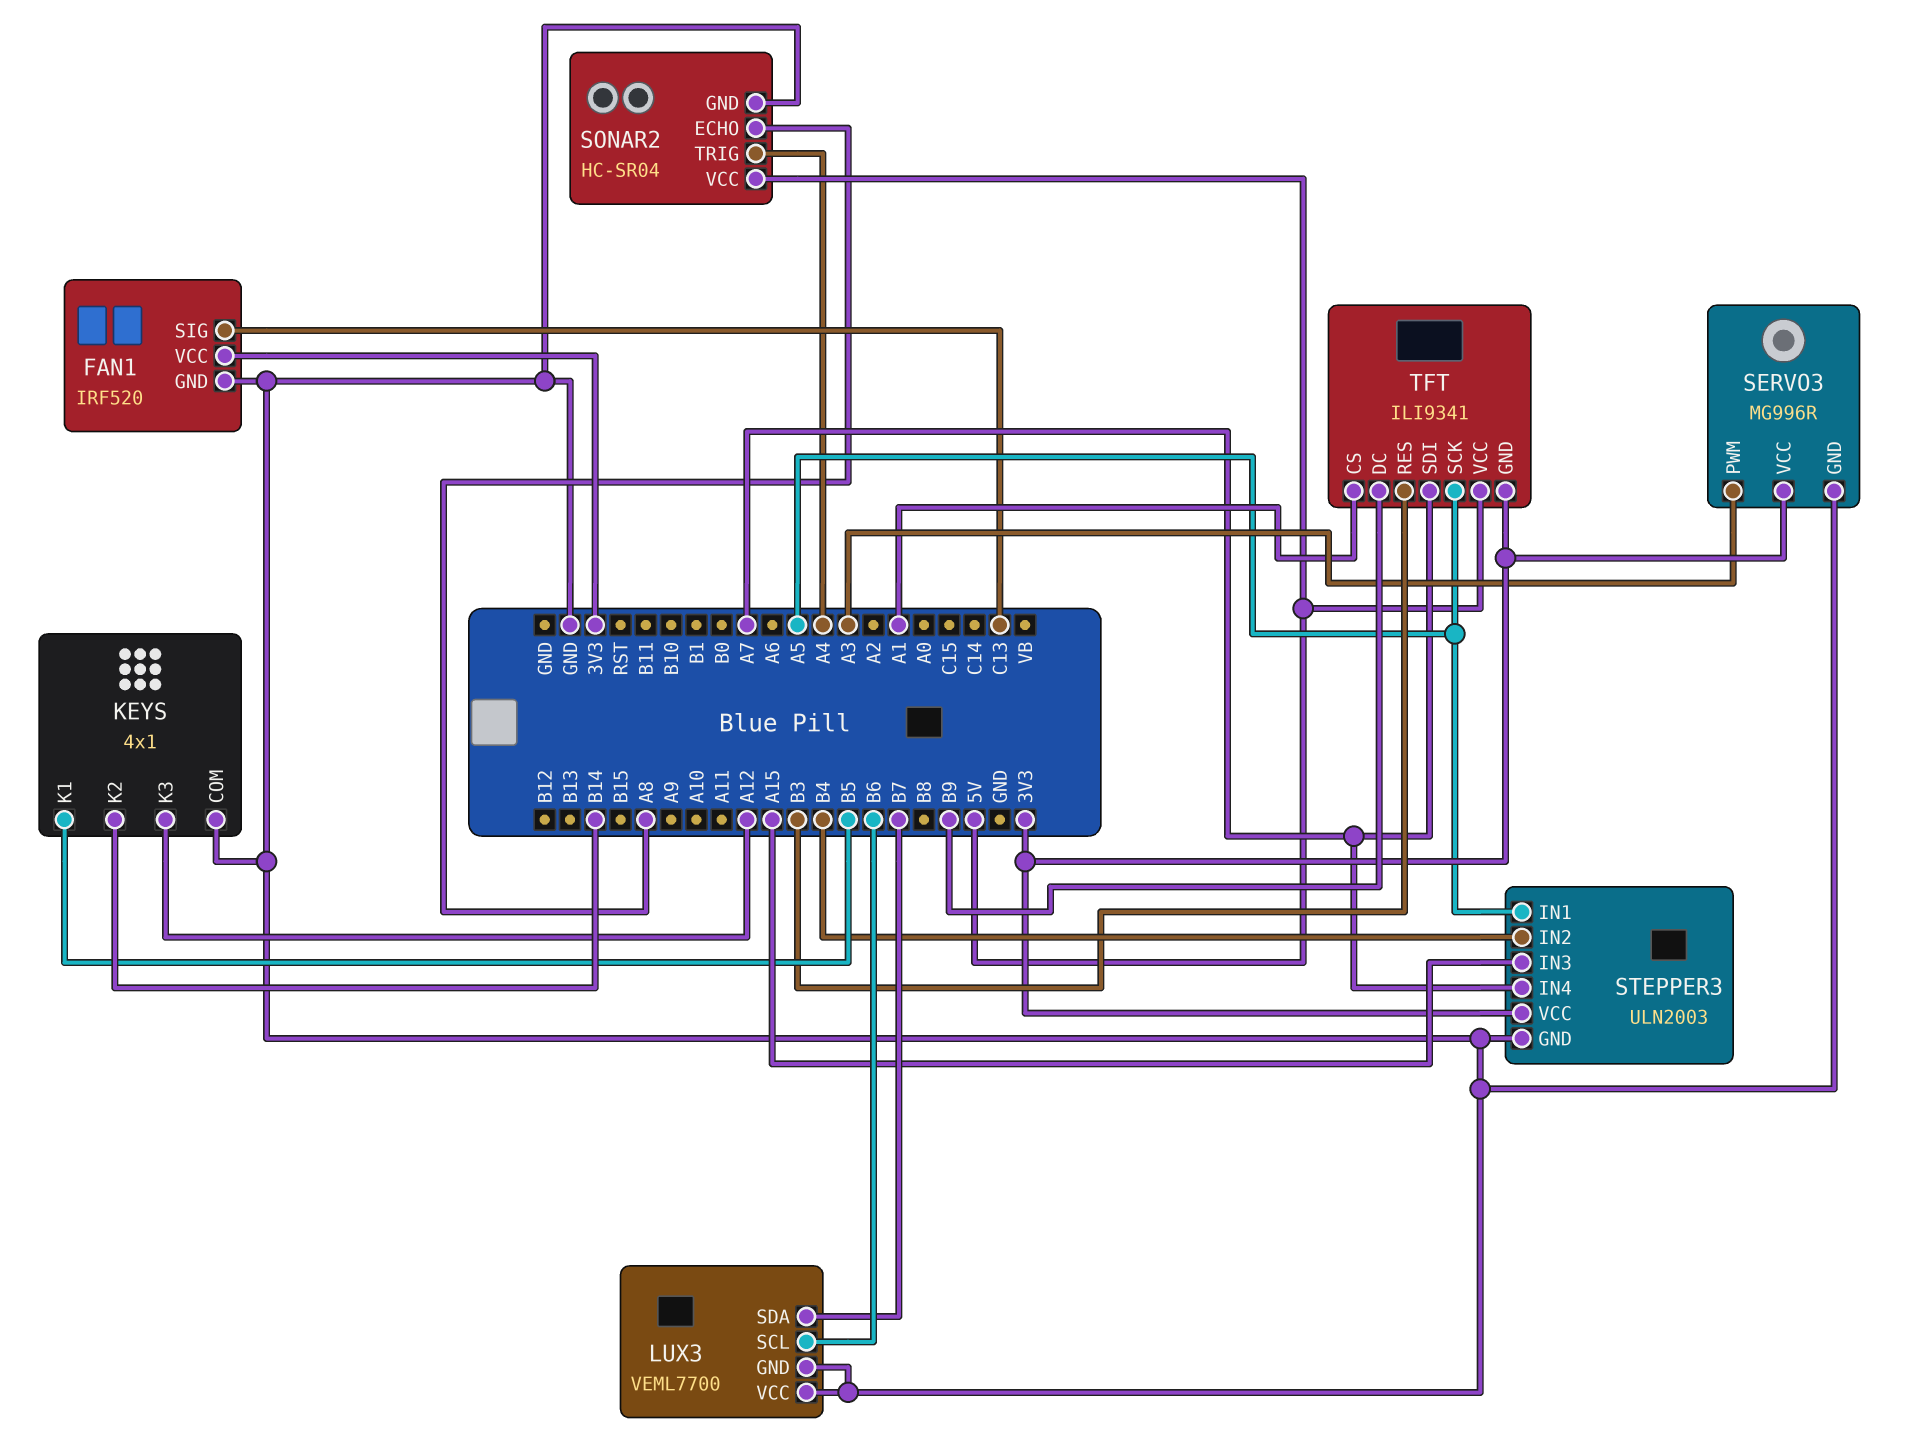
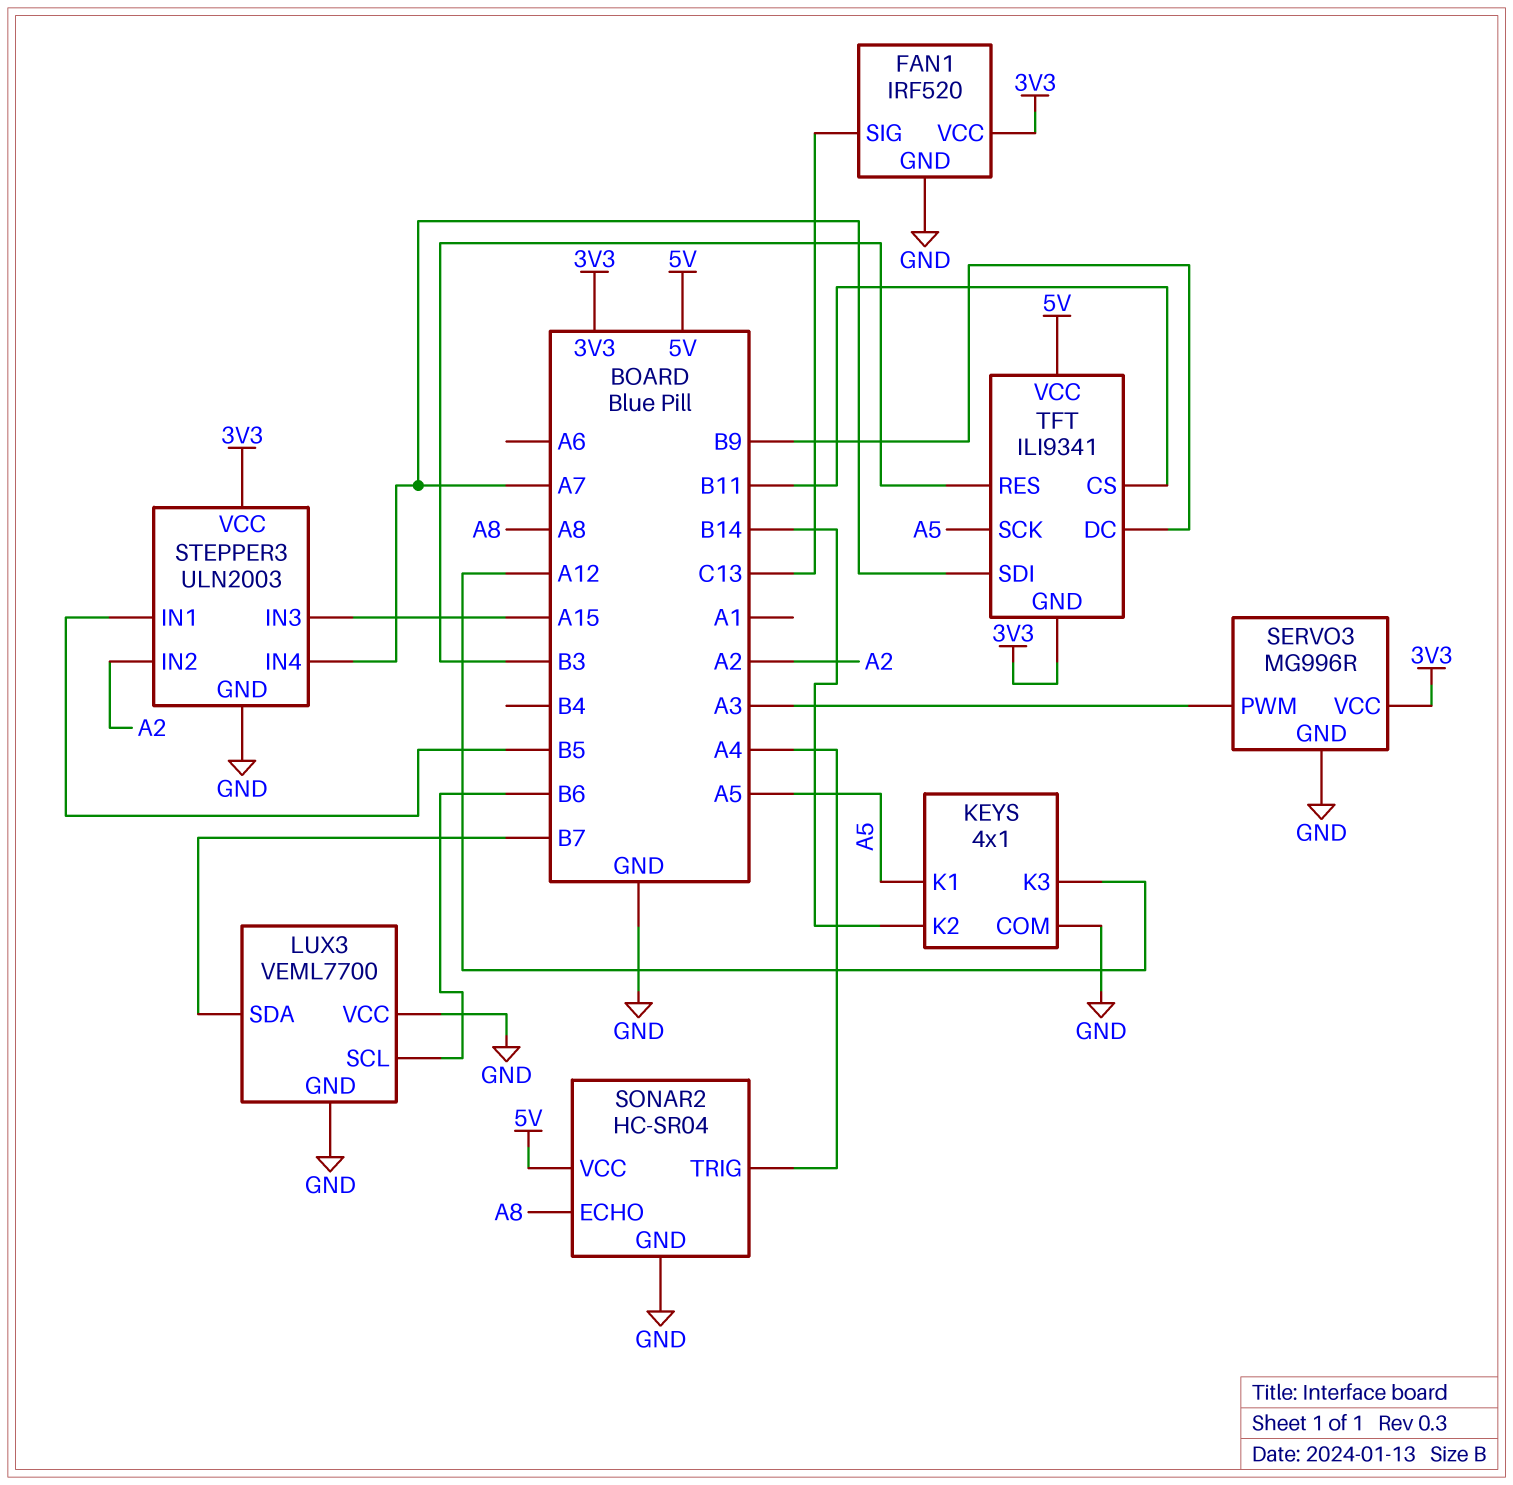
KEYS pin K1: B5 -> A5
STEPPER3 pin IN1: A5 -> B5
STEPPER3 pin IN2: B4 -> A2
TFT pin CS: A1 -> B11

